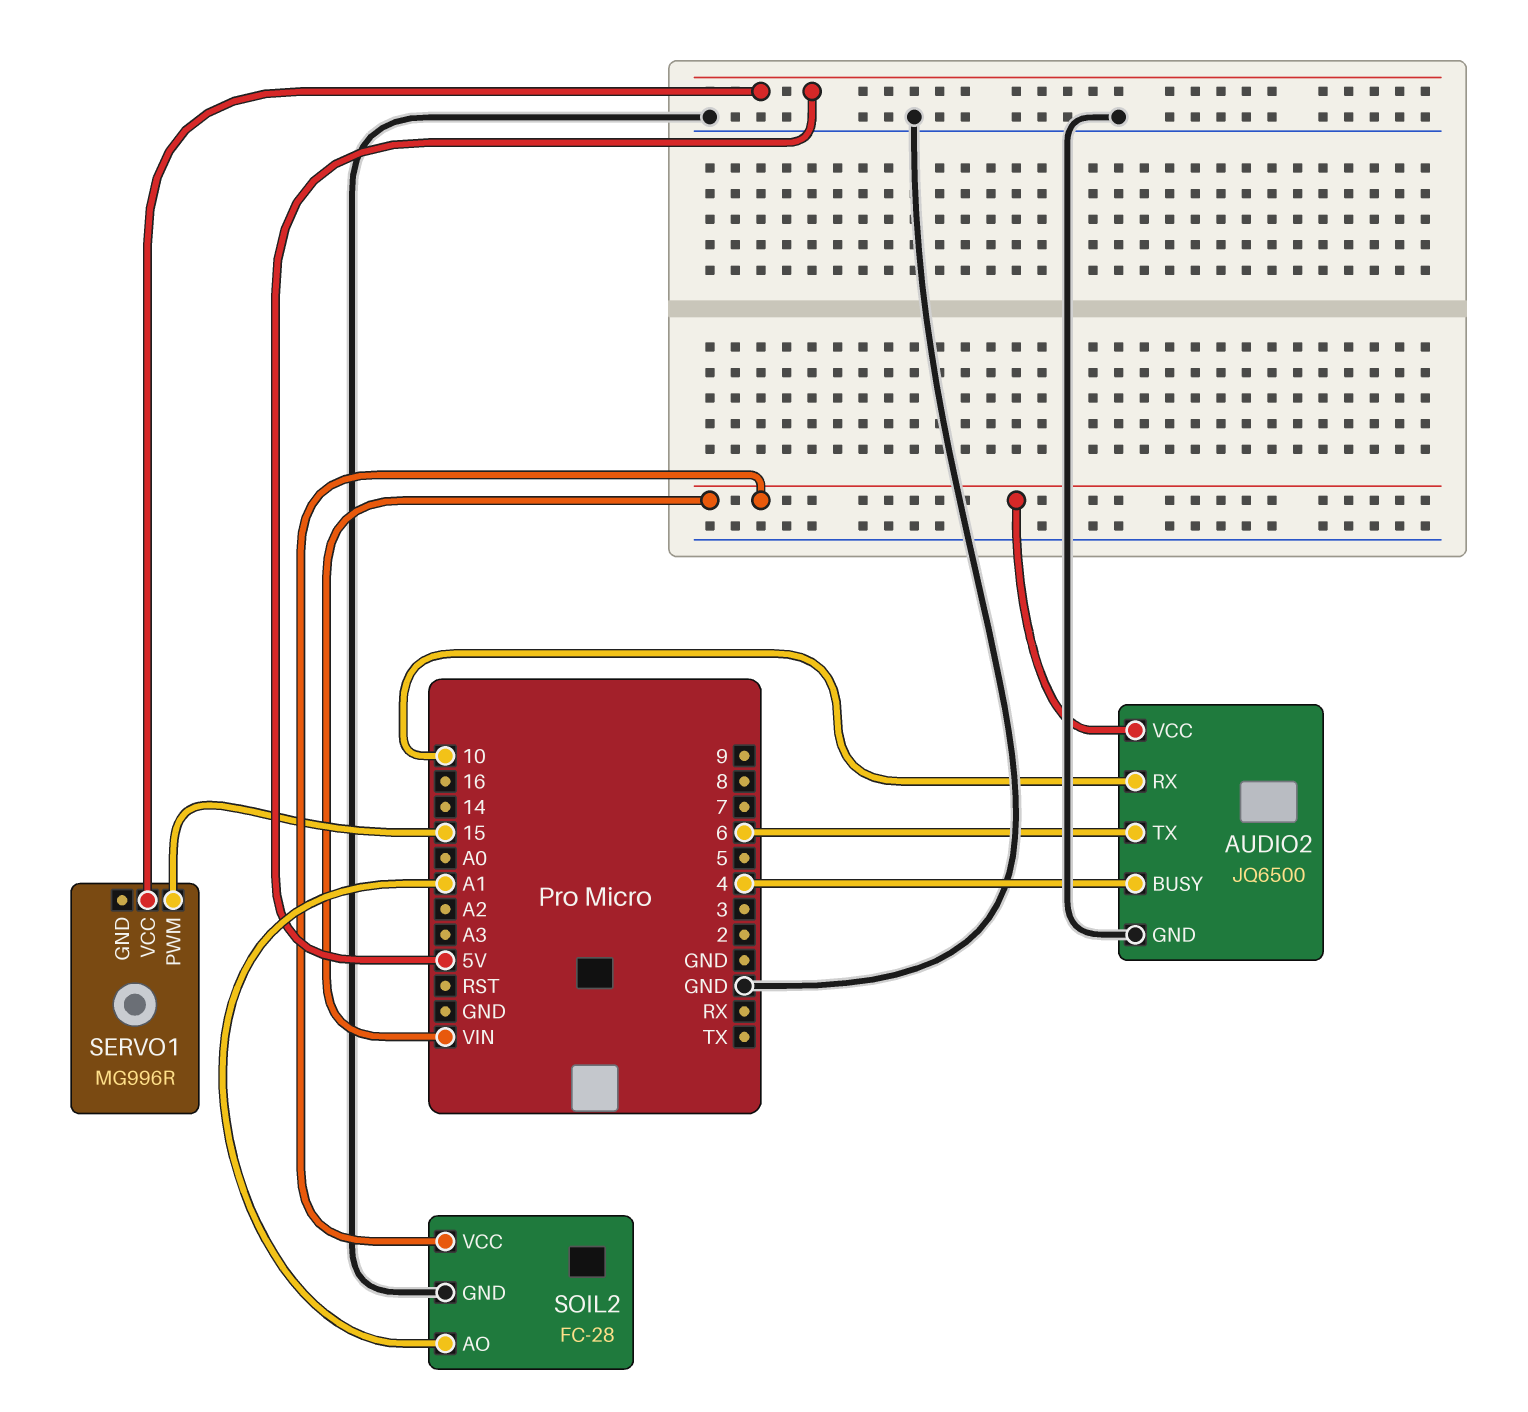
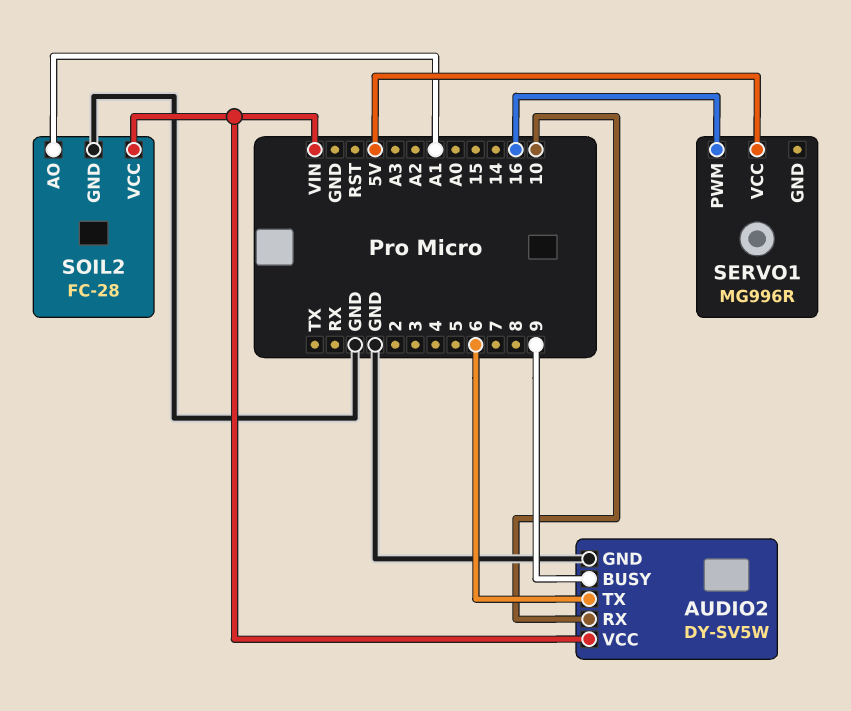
AUDIO2: JQ6500 -> DY-SV5W
AUDIO2 pin BUSY: 4 -> 9
SERVO1 pin PWM: 15 -> 16

